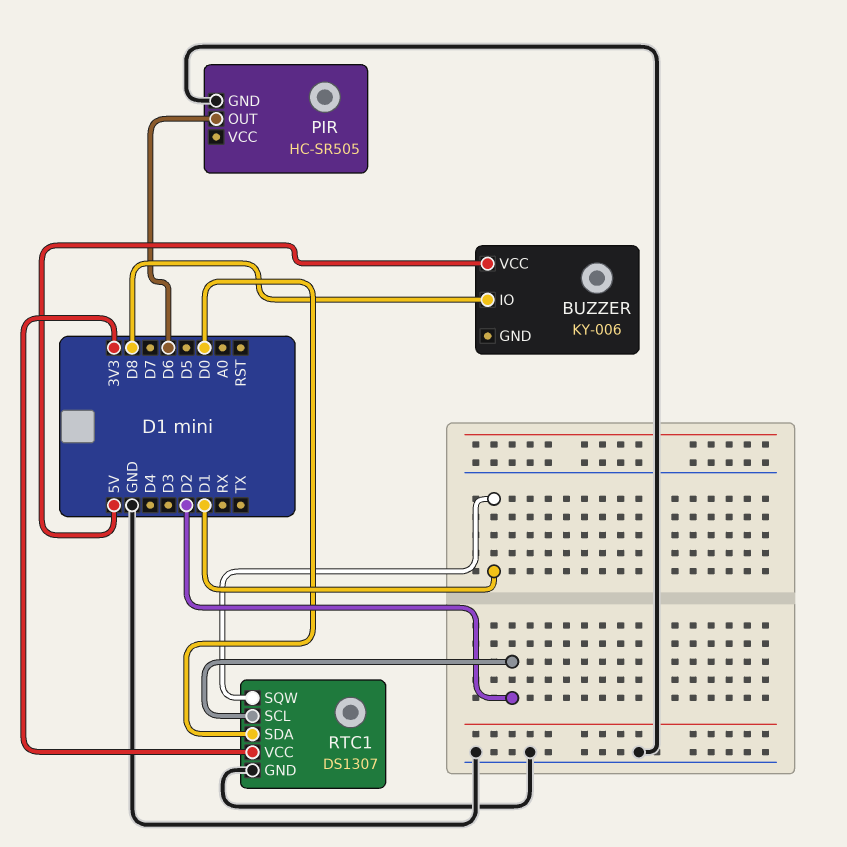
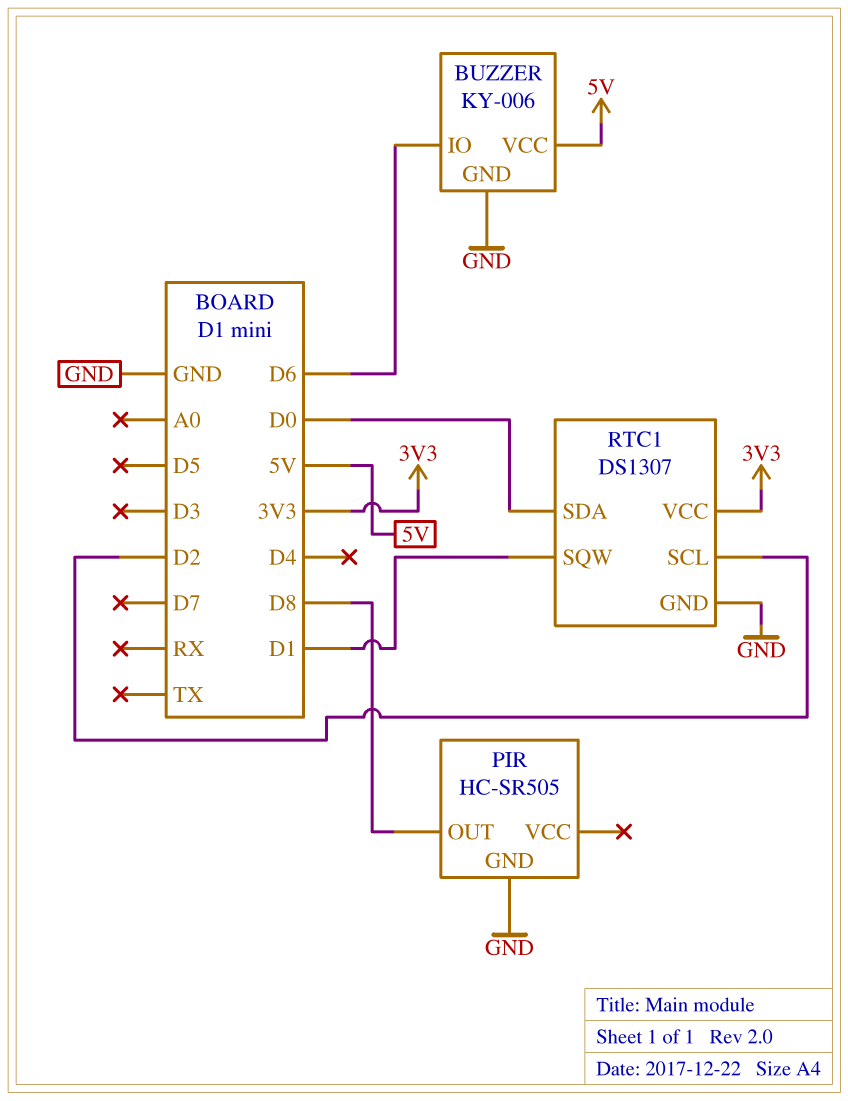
BUZZER pin GND: none -> GND
BUZZER pin IO: D8 -> D6
PIR pin OUT: D6 -> D8

